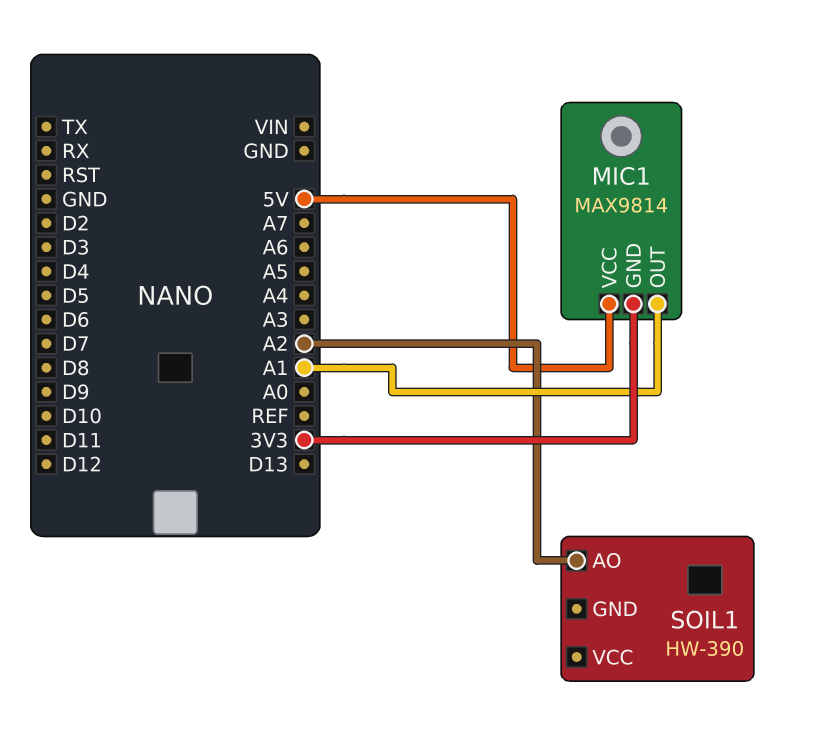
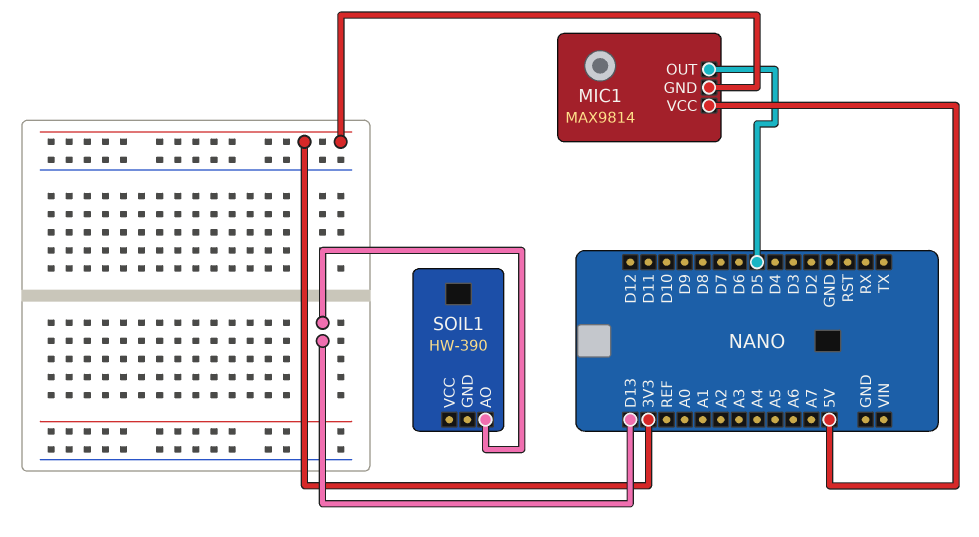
MIC1 pin OUT: A1 -> D5
SOIL1 pin AO: A2 -> D13

